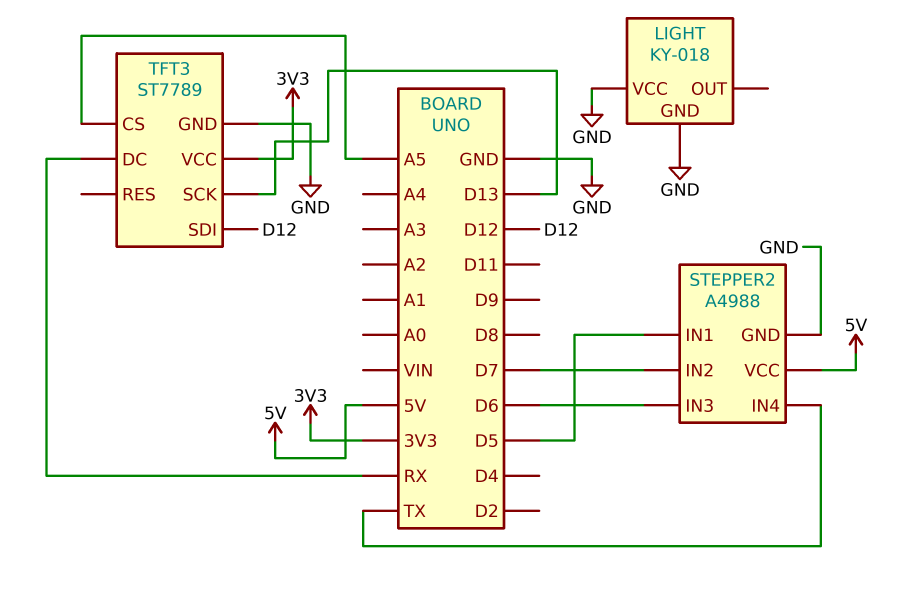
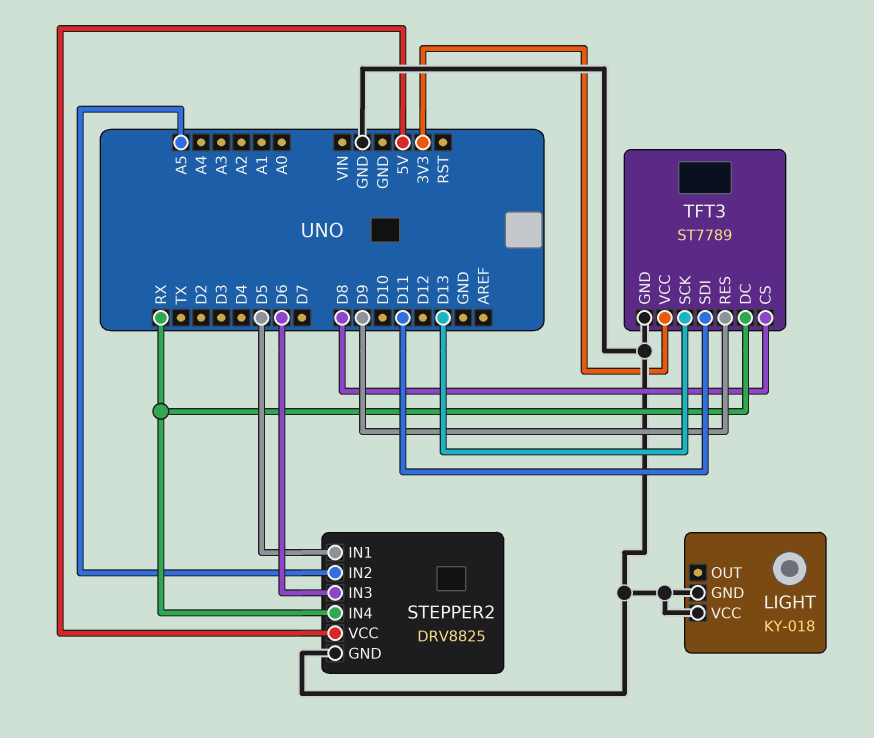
STEPPER2: A4988 -> DRV8825
STEPPER2 pin IN2: D7 -> A5
STEPPER2 pin IN4: TX -> RX
TFT3 pin CS: A5 -> D8
TFT3 pin RES: none -> D9
TFT3 pin SDI: D12 -> D11

